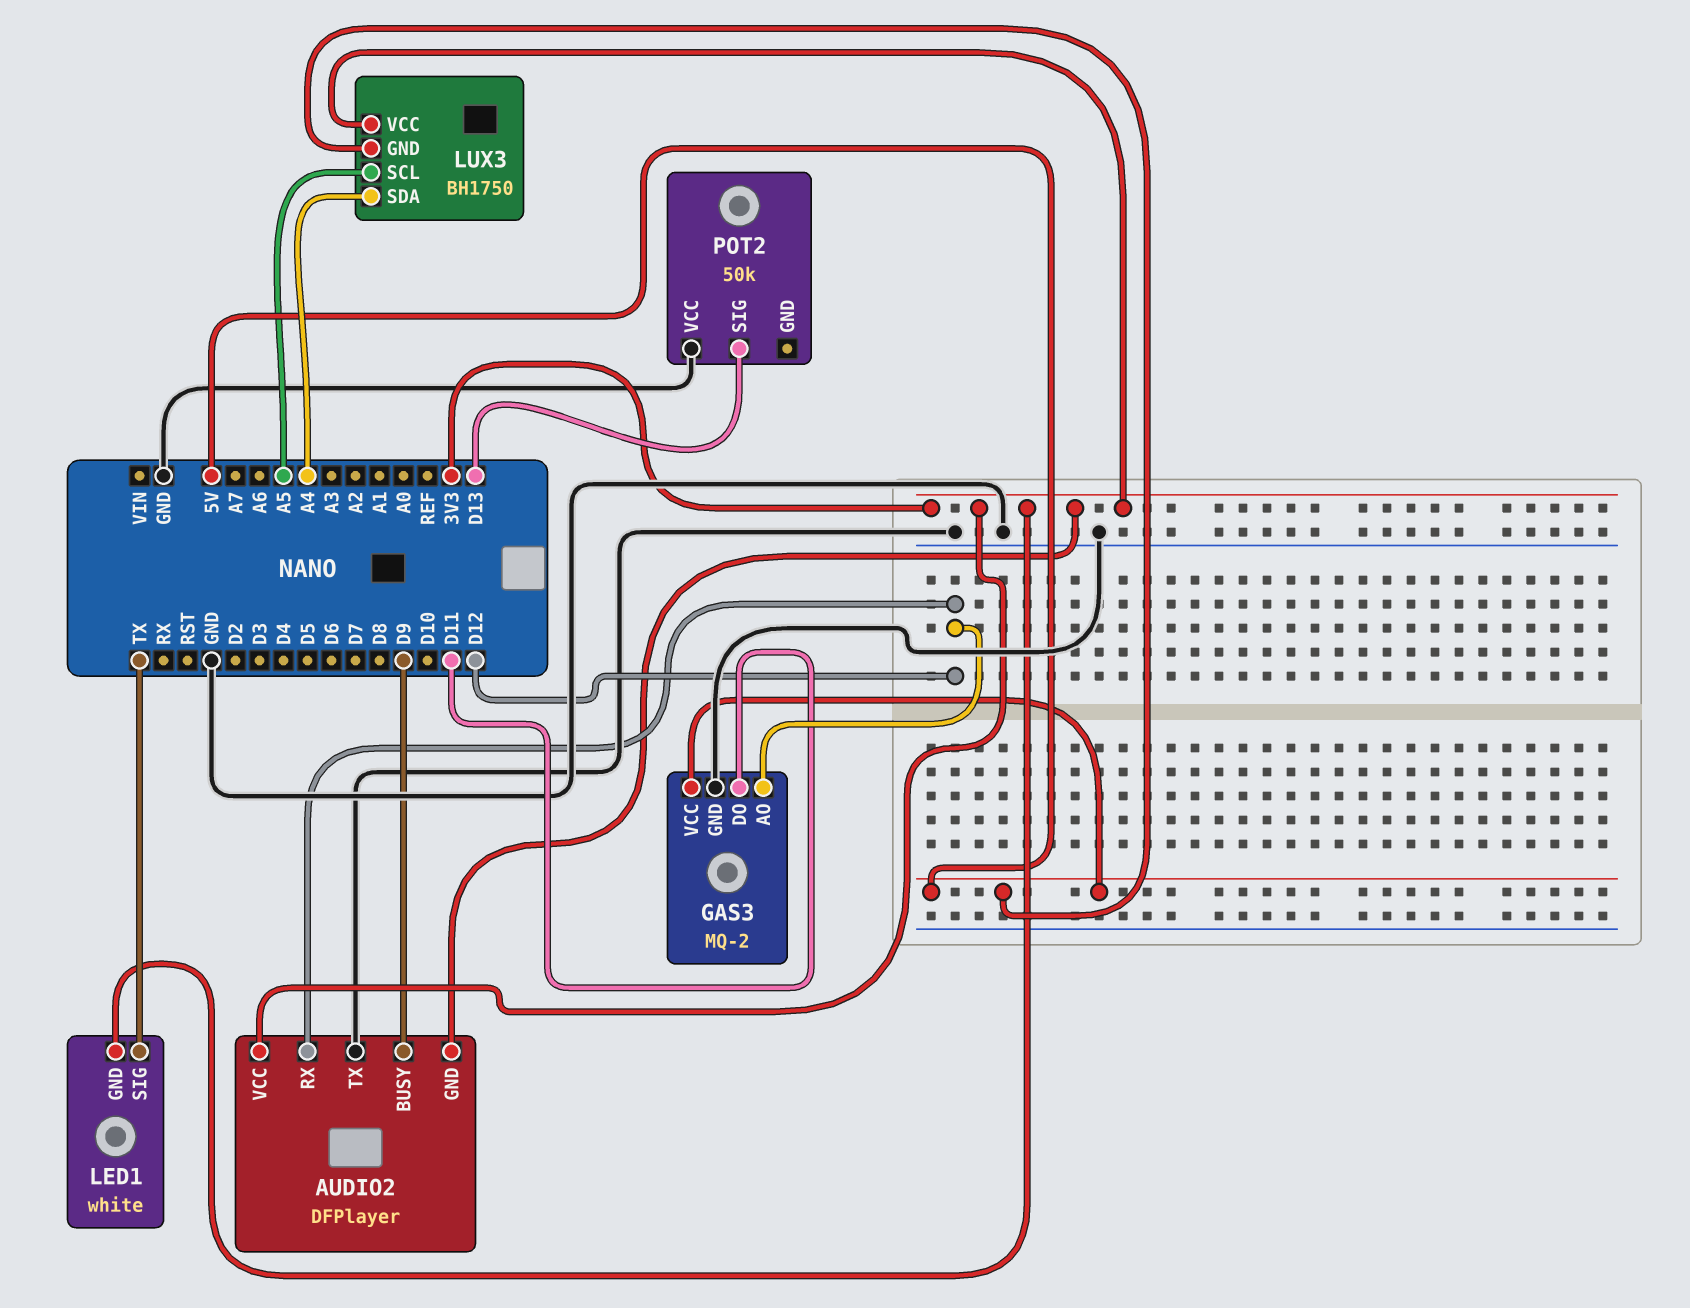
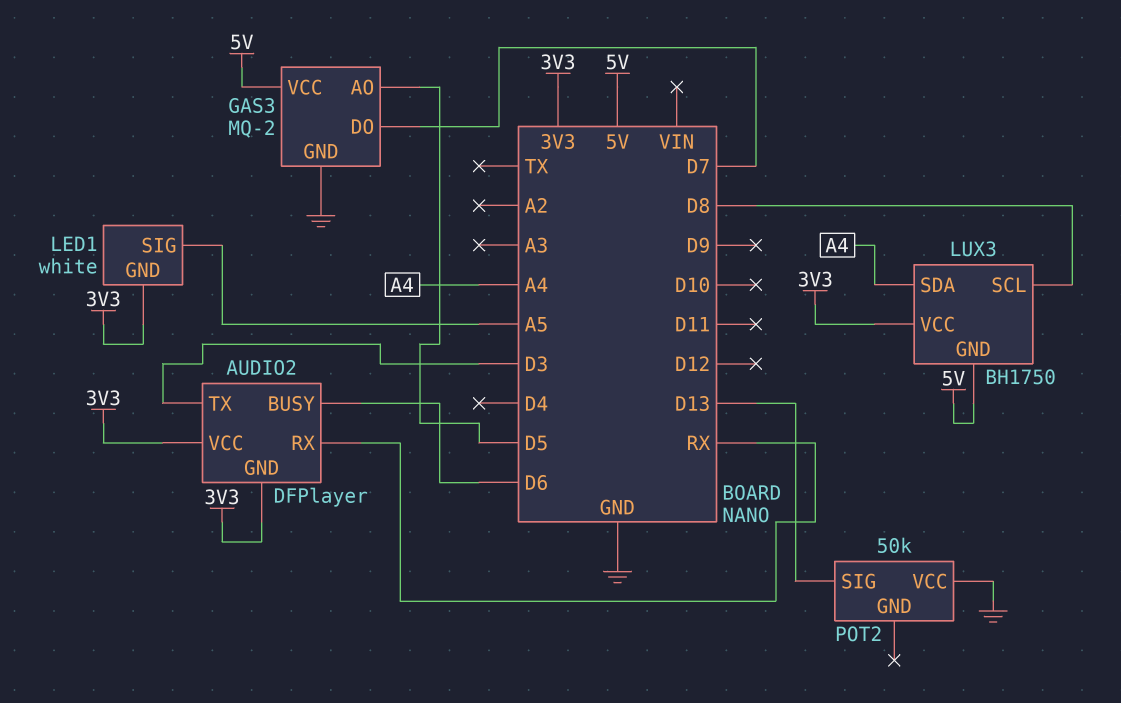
AUDIO2 pin BUSY: D9 -> D6
AUDIO2 pin RX: D12 -> RX
AUDIO2 pin TX: GND -> D3
GAS3 pin AO: D12 -> D5
GAS3 pin DO: D11 -> D7
LED1 pin SIG: TX -> A5
LUX3 pin SCL: A5 -> D8

